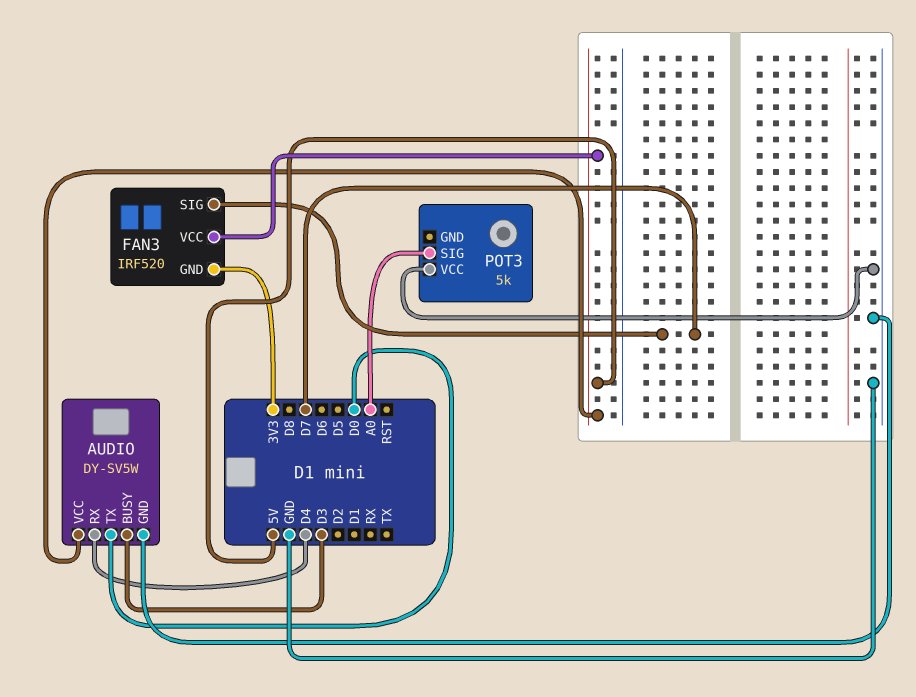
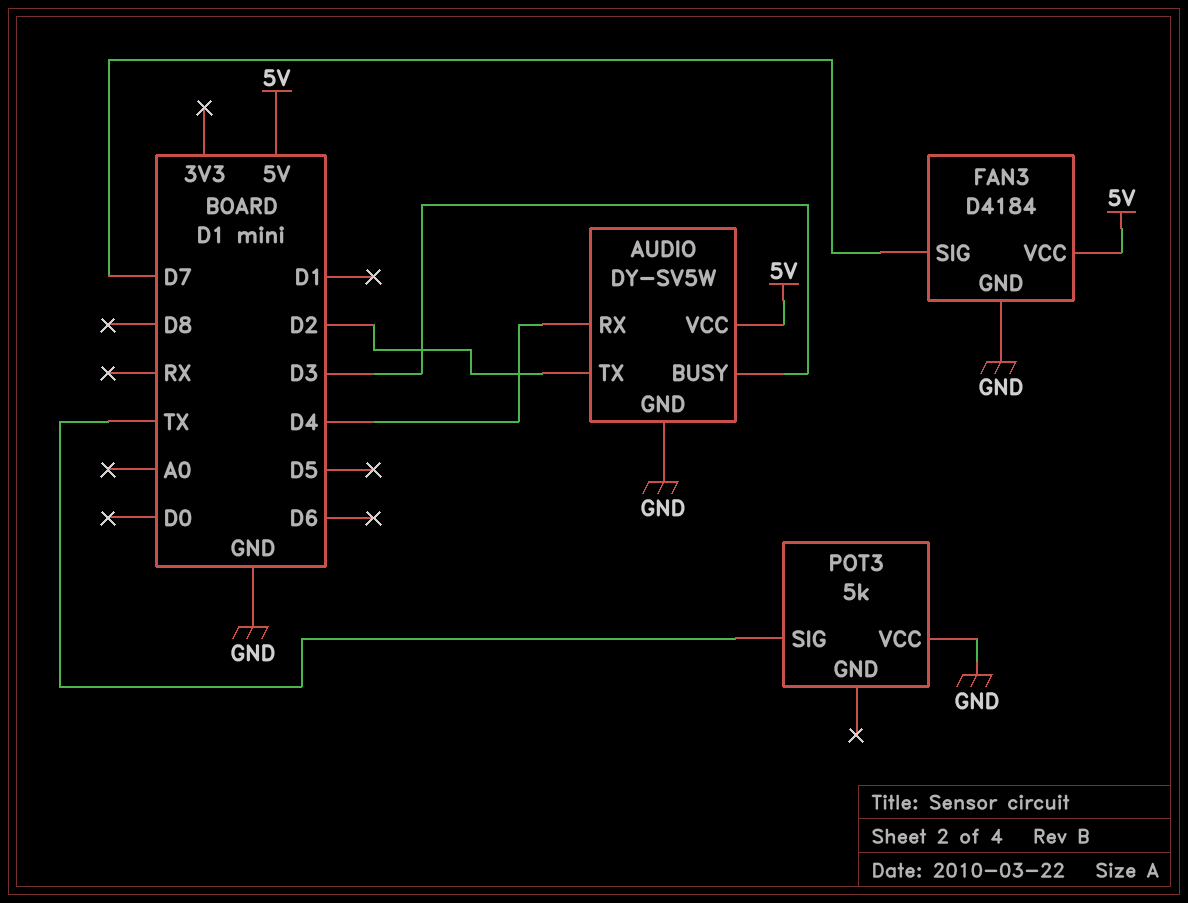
AUDIO pin TX: D0 -> D2
FAN3: IRF520 -> D4184
FAN3 pin GND: 3V3 -> GND
POT3 pin SIG: A0 -> TX

